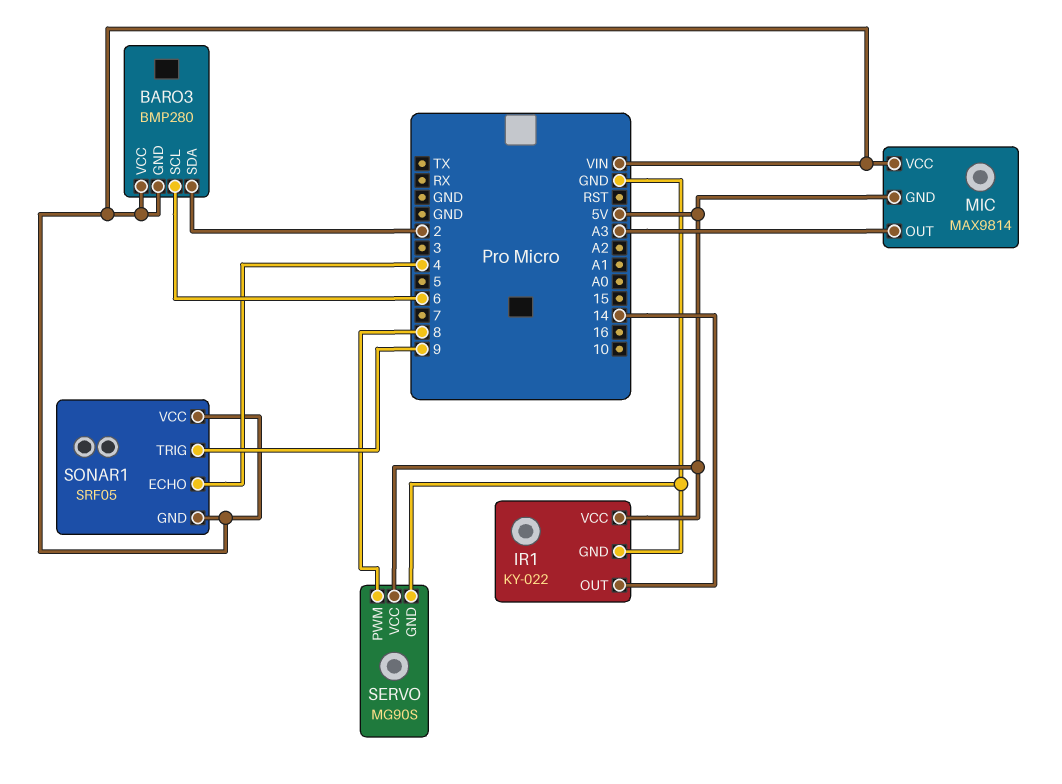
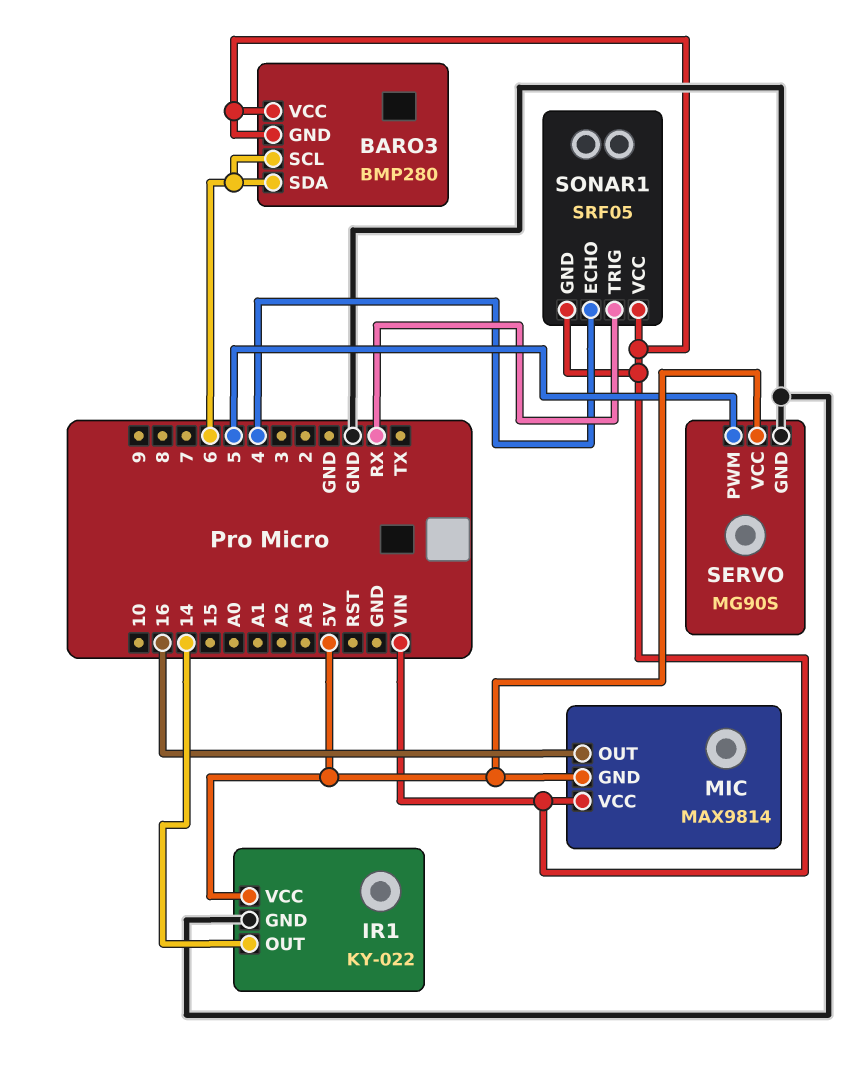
BARO3 pin SDA: 2 -> 6
MIC pin OUT: A3 -> 16
SERVO pin PWM: 8 -> 5
SONAR1 pin TRIG: 9 -> RX

